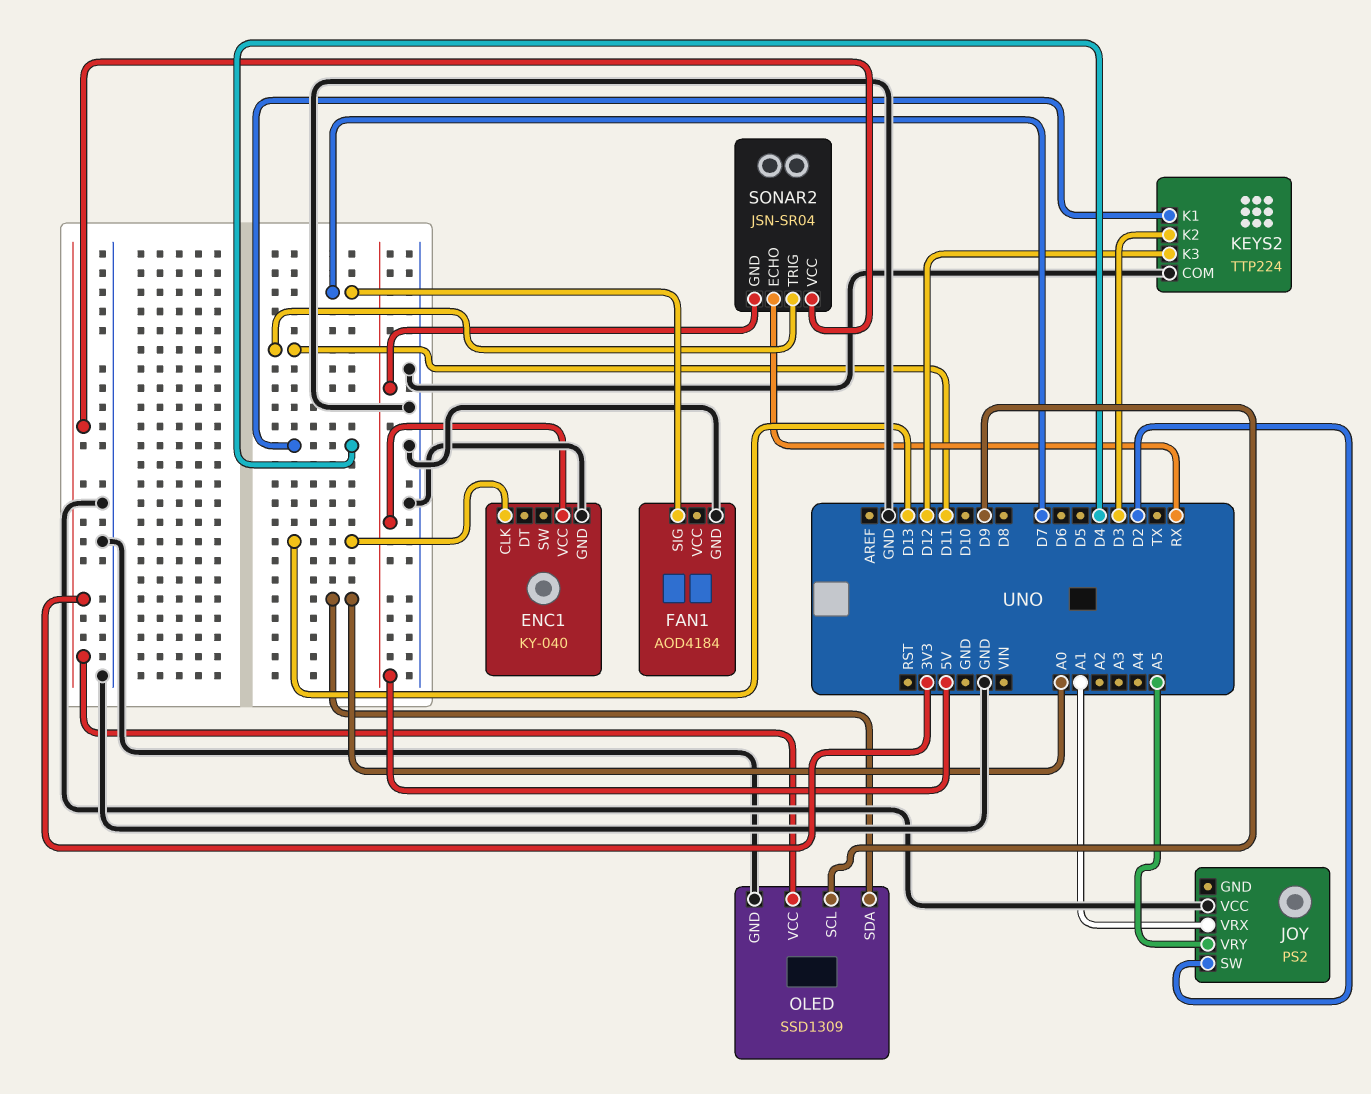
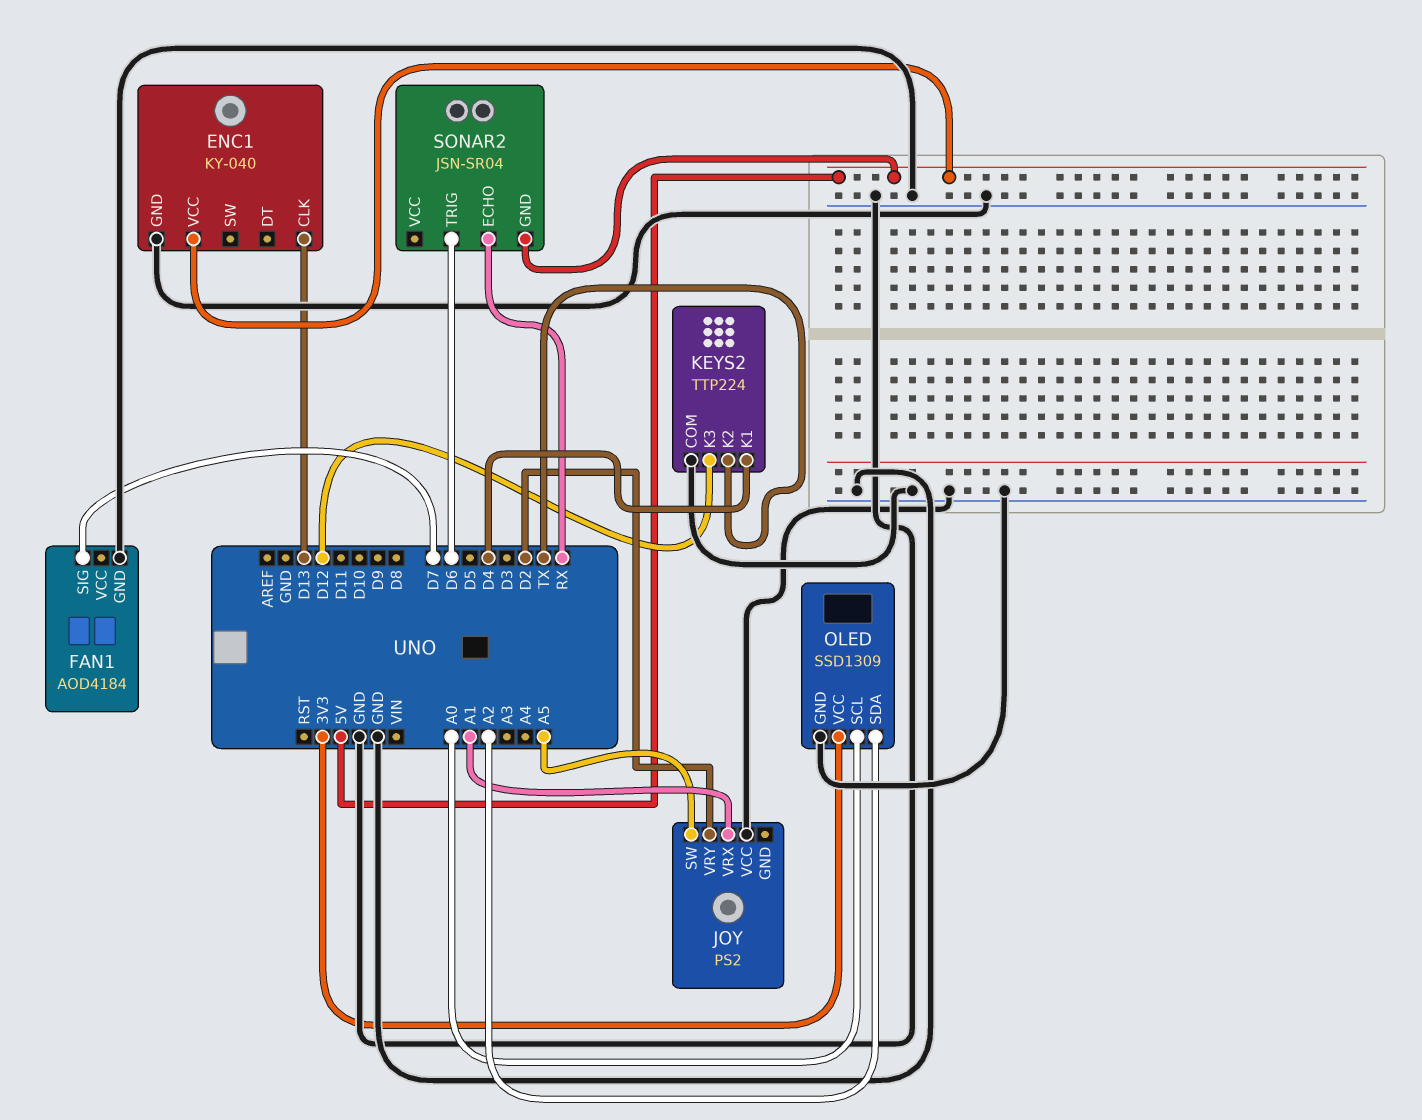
JOY pin SW: D2 -> A5
JOY pin VRY: A5 -> D2
KEYS2 pin K2: D3 -> TX
OLED pin SCL: D9 -> A0
OLED pin SDA: A0 -> A2
SONAR2 pin TRIG: D11 -> D6
SONAR2 pin VCC: 3V3 -> none

